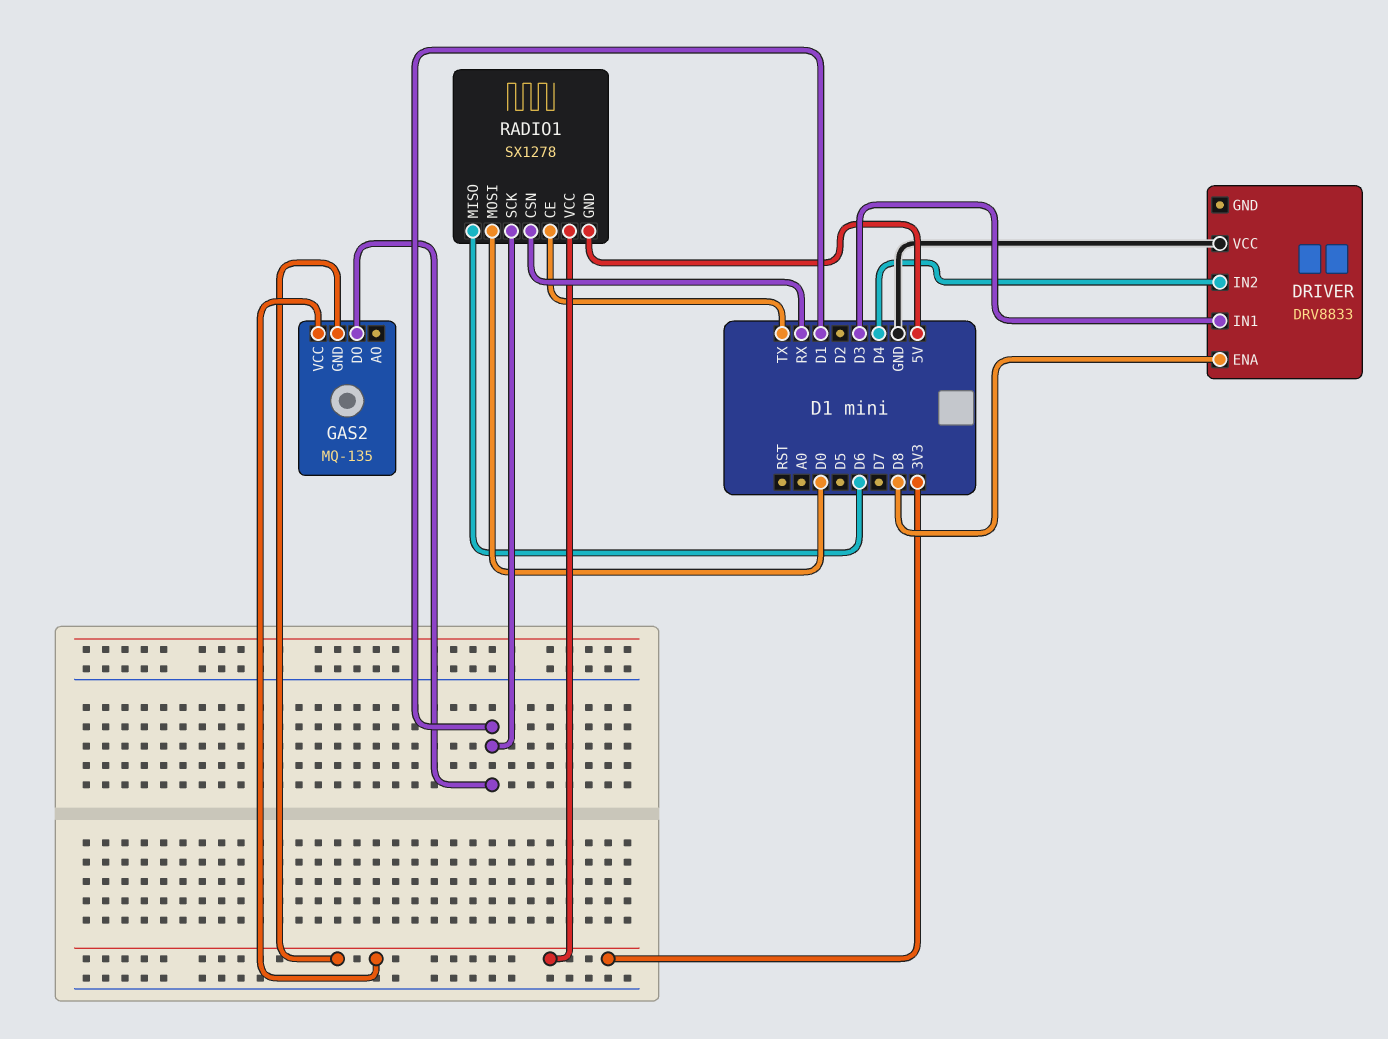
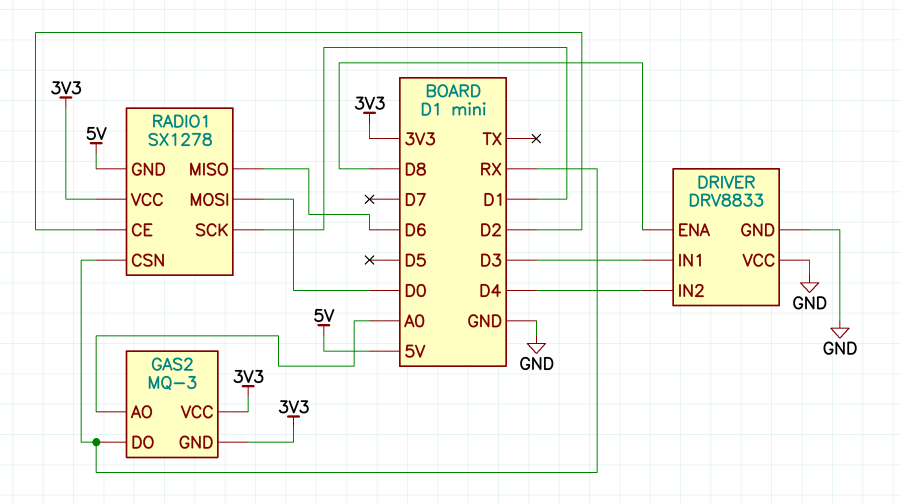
DRIVER pin GND: none -> GND
GAS2: MQ-135 -> MQ-3
GAS2 pin AO: none -> A0
GAS2 pin DO: D1 -> RX
RADIO1 pin CE: TX -> D2

